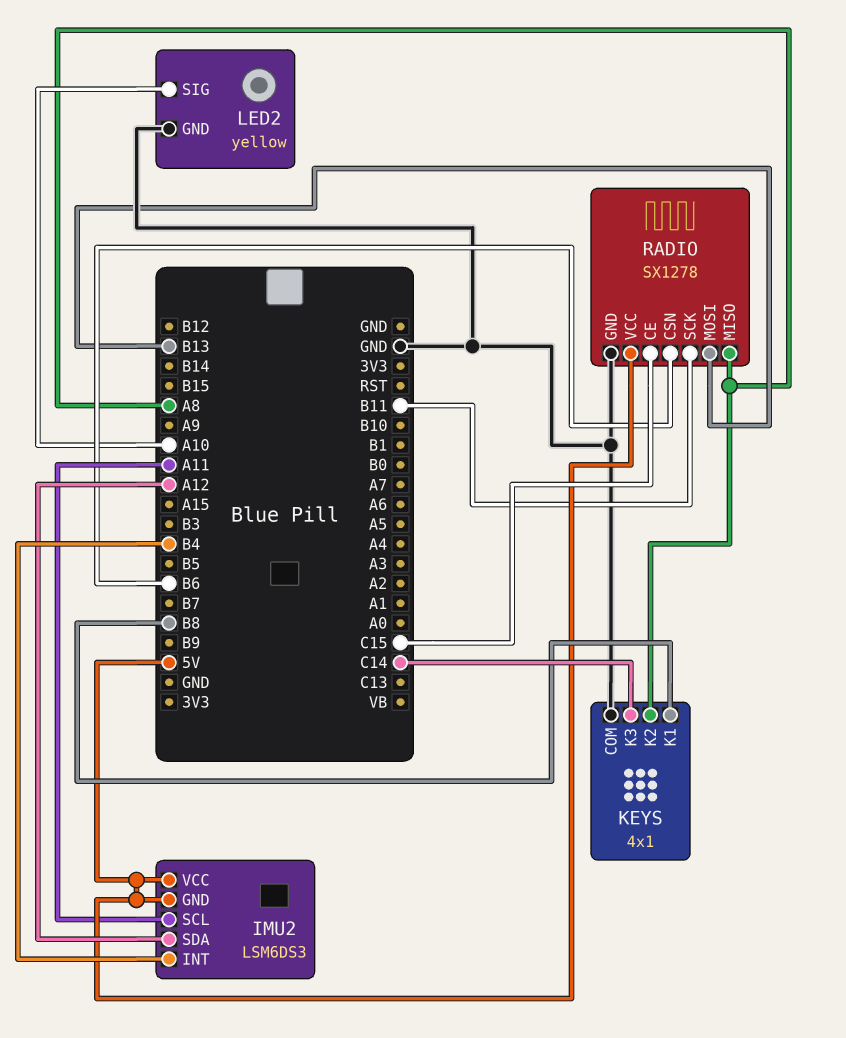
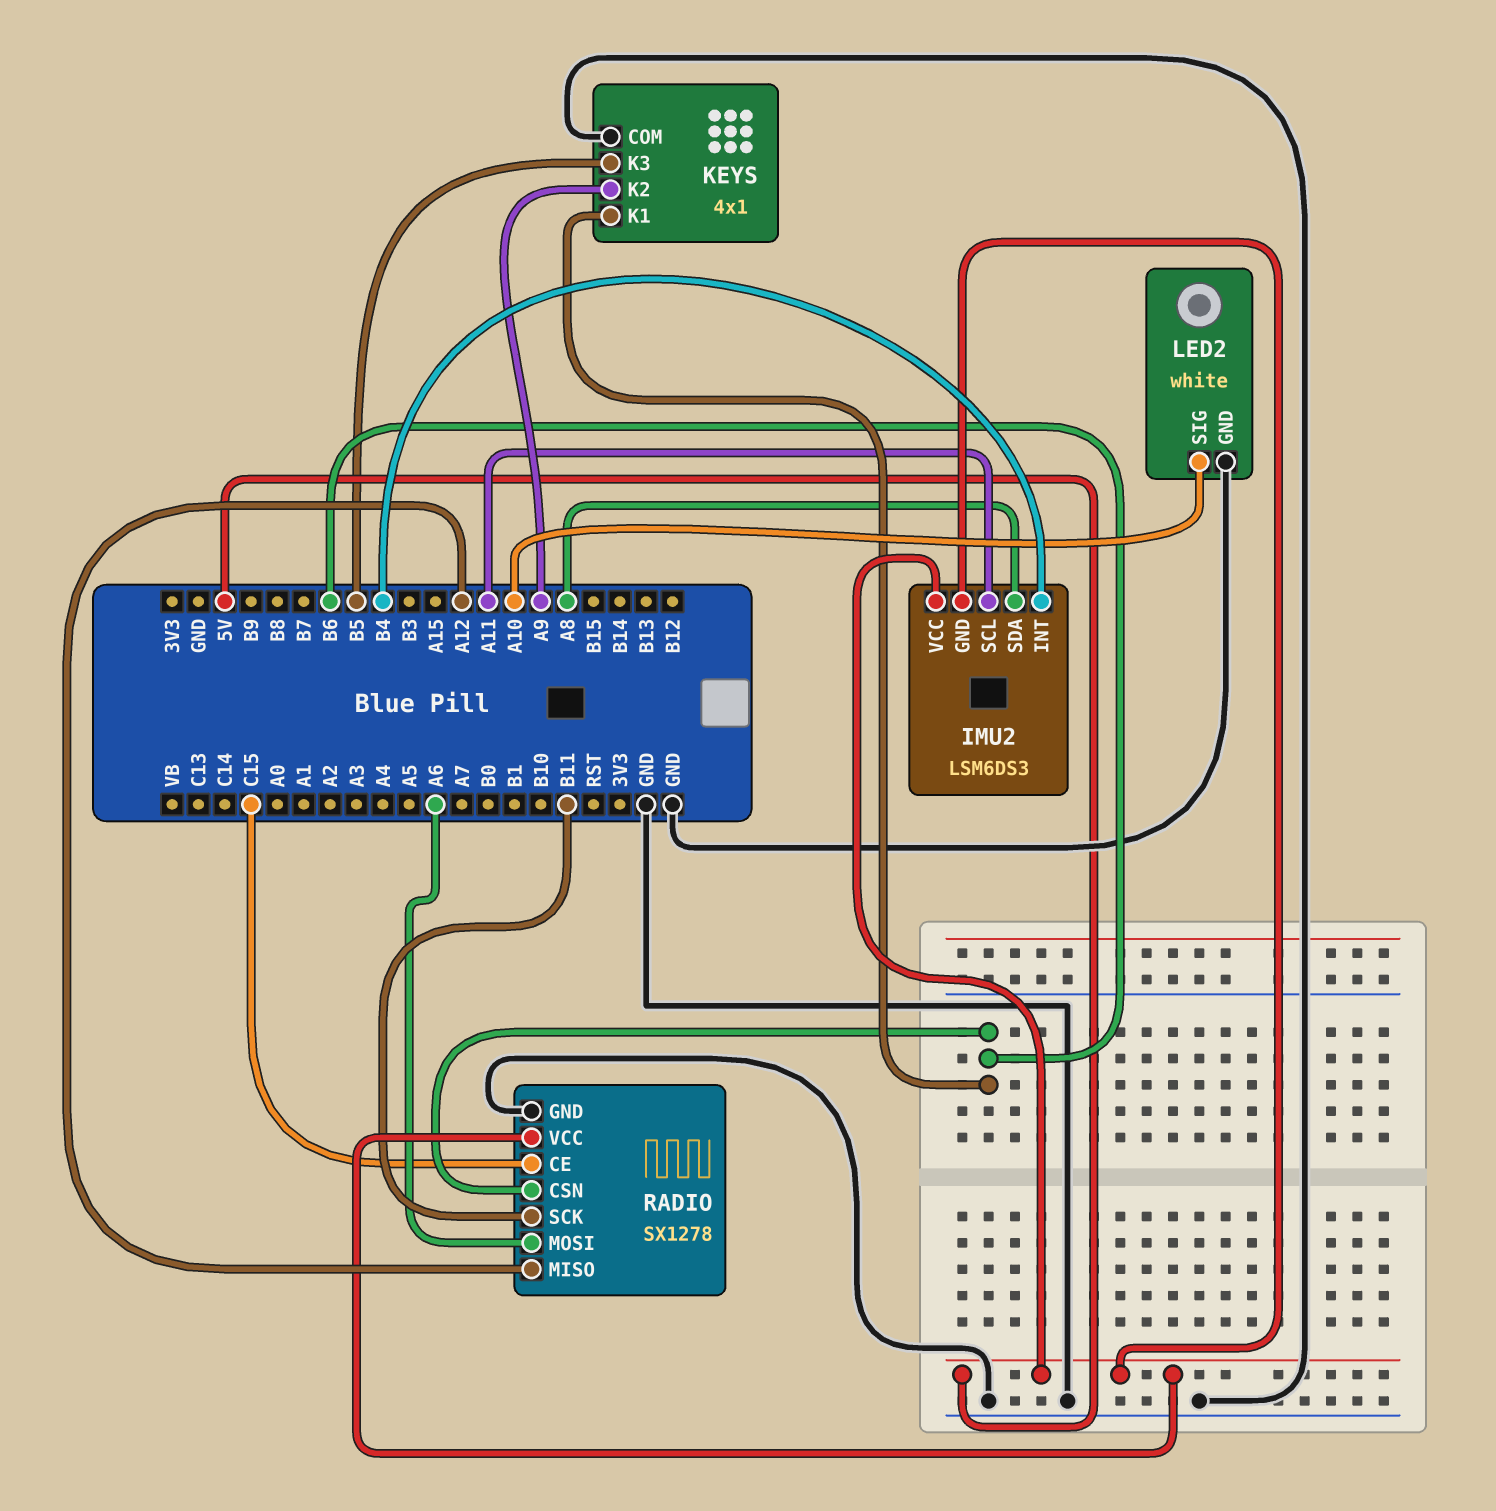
IMU2 pin SDA: A12 -> A8
KEYS pin K1: B8 -> B6
KEYS pin K2: A8 -> A9
KEYS pin K3: C14 -> B5
LED2: yellow -> white
RADIO pin MISO: A8 -> A12
RADIO pin MOSI: B13 -> A6

